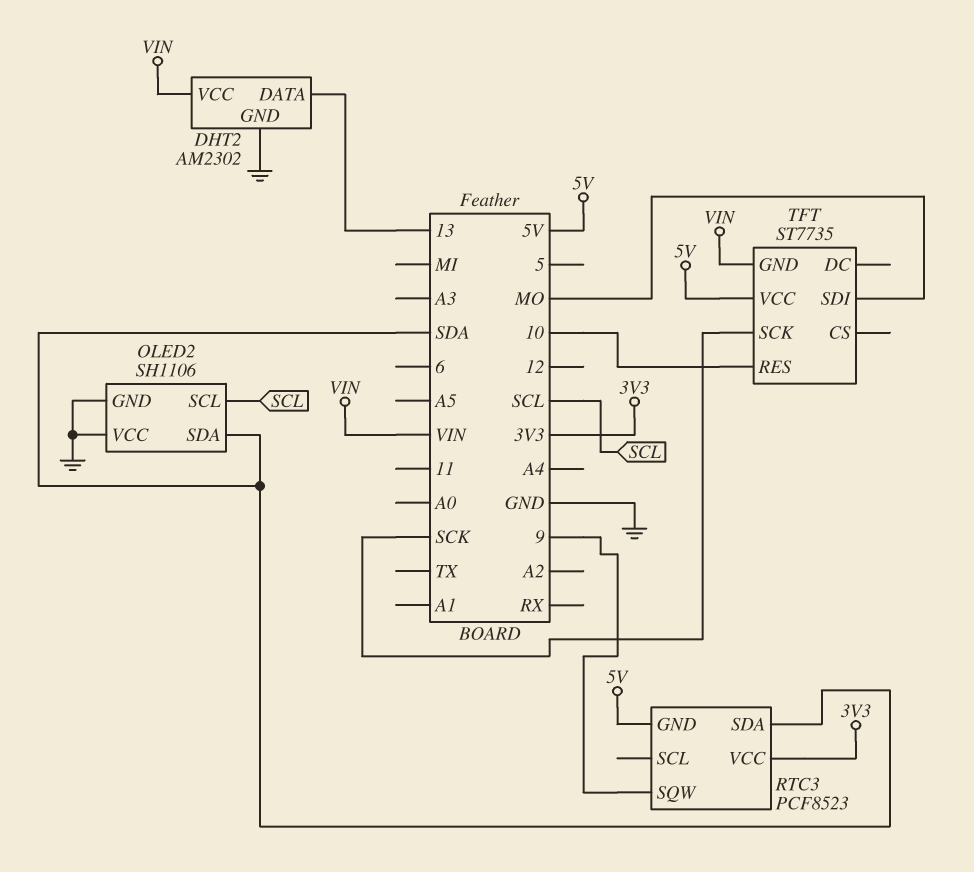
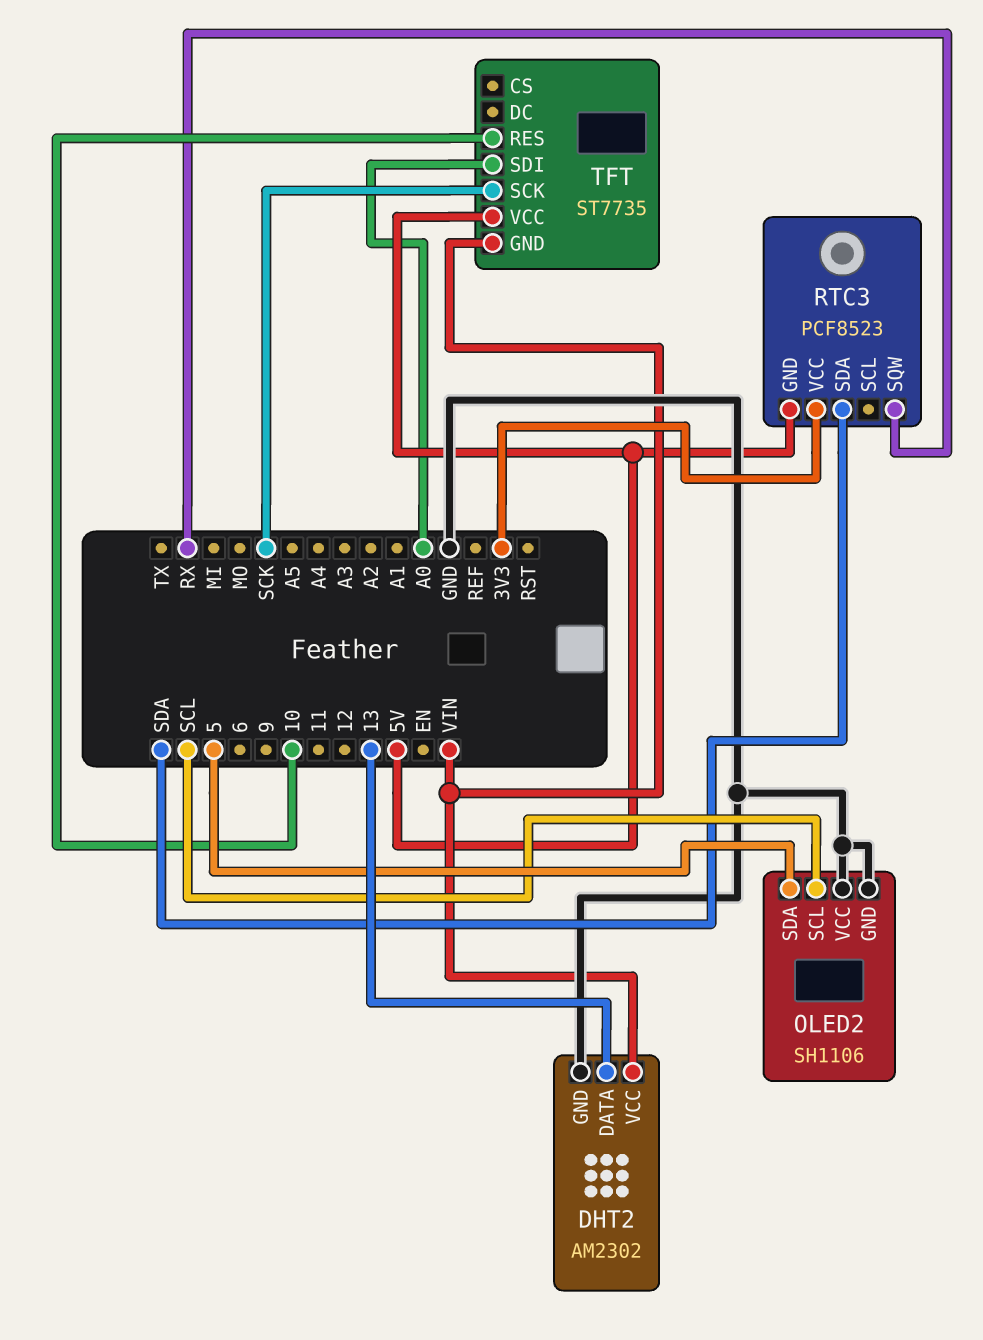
OLED2 pin SDA: SDA -> 5
RTC3 pin SQW: 9 -> RX
TFT pin SDI: MO -> A0

